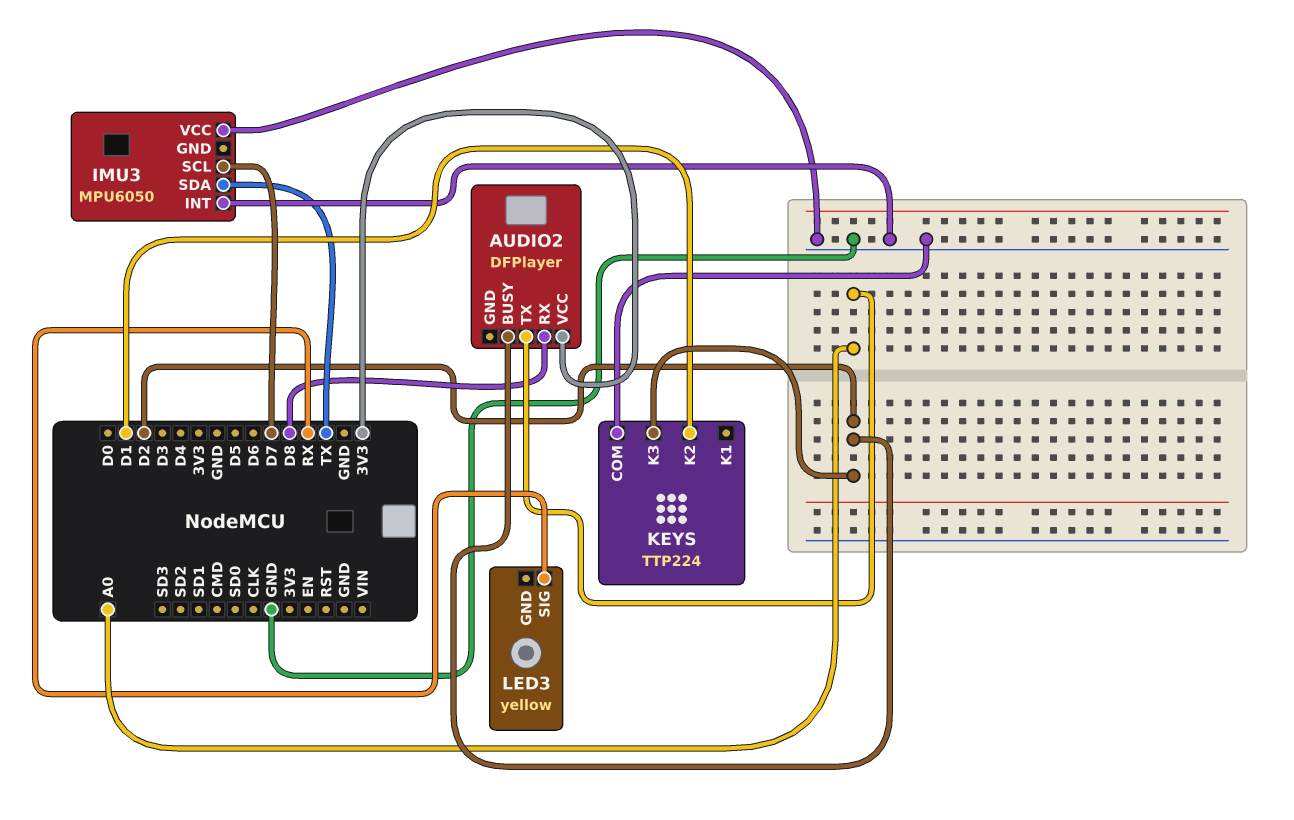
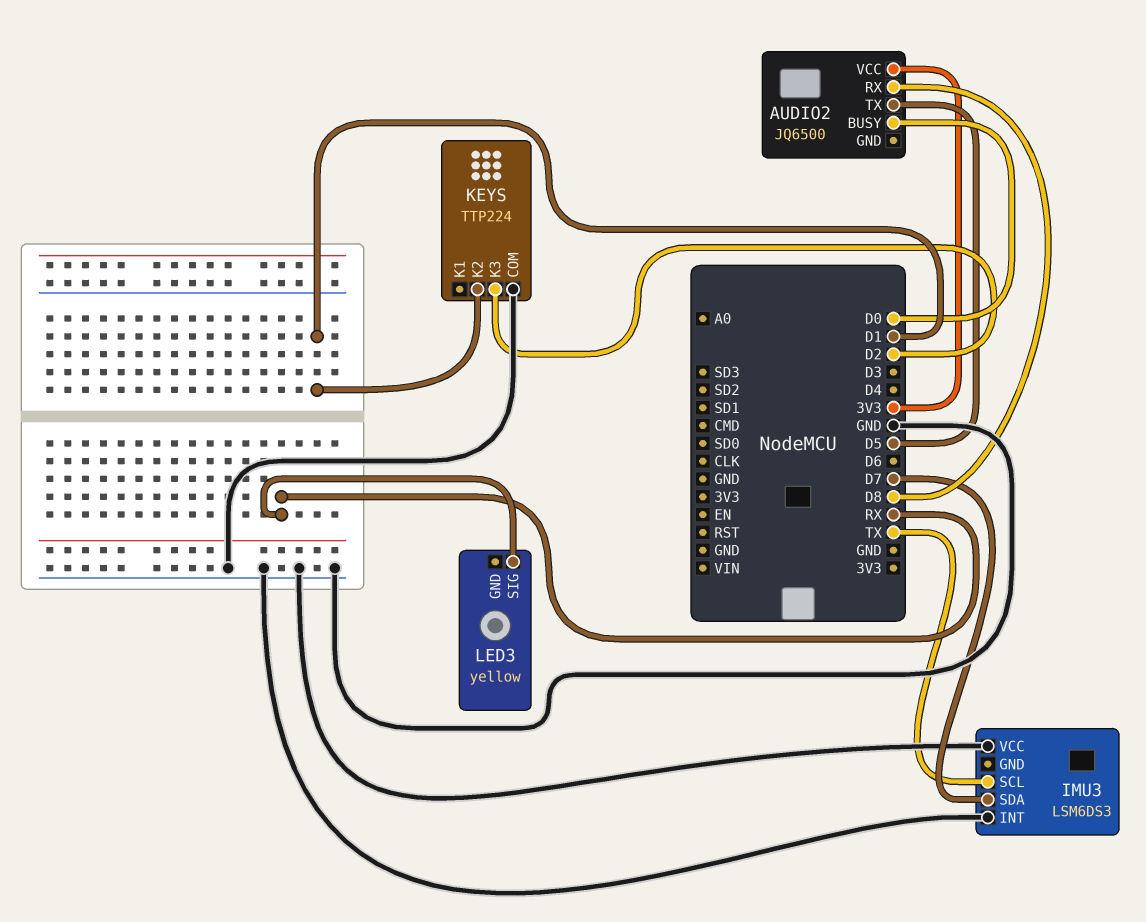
AUDIO2: DFPlayer -> JQ6500
AUDIO2 pin BUSY: D2 -> D0
AUDIO2 pin TX: A0 -> D5
IMU3: MPU6050 -> LSM6DS3
IMU3 pin SCL: D7 -> TX
IMU3 pin SDA: TX -> D7

